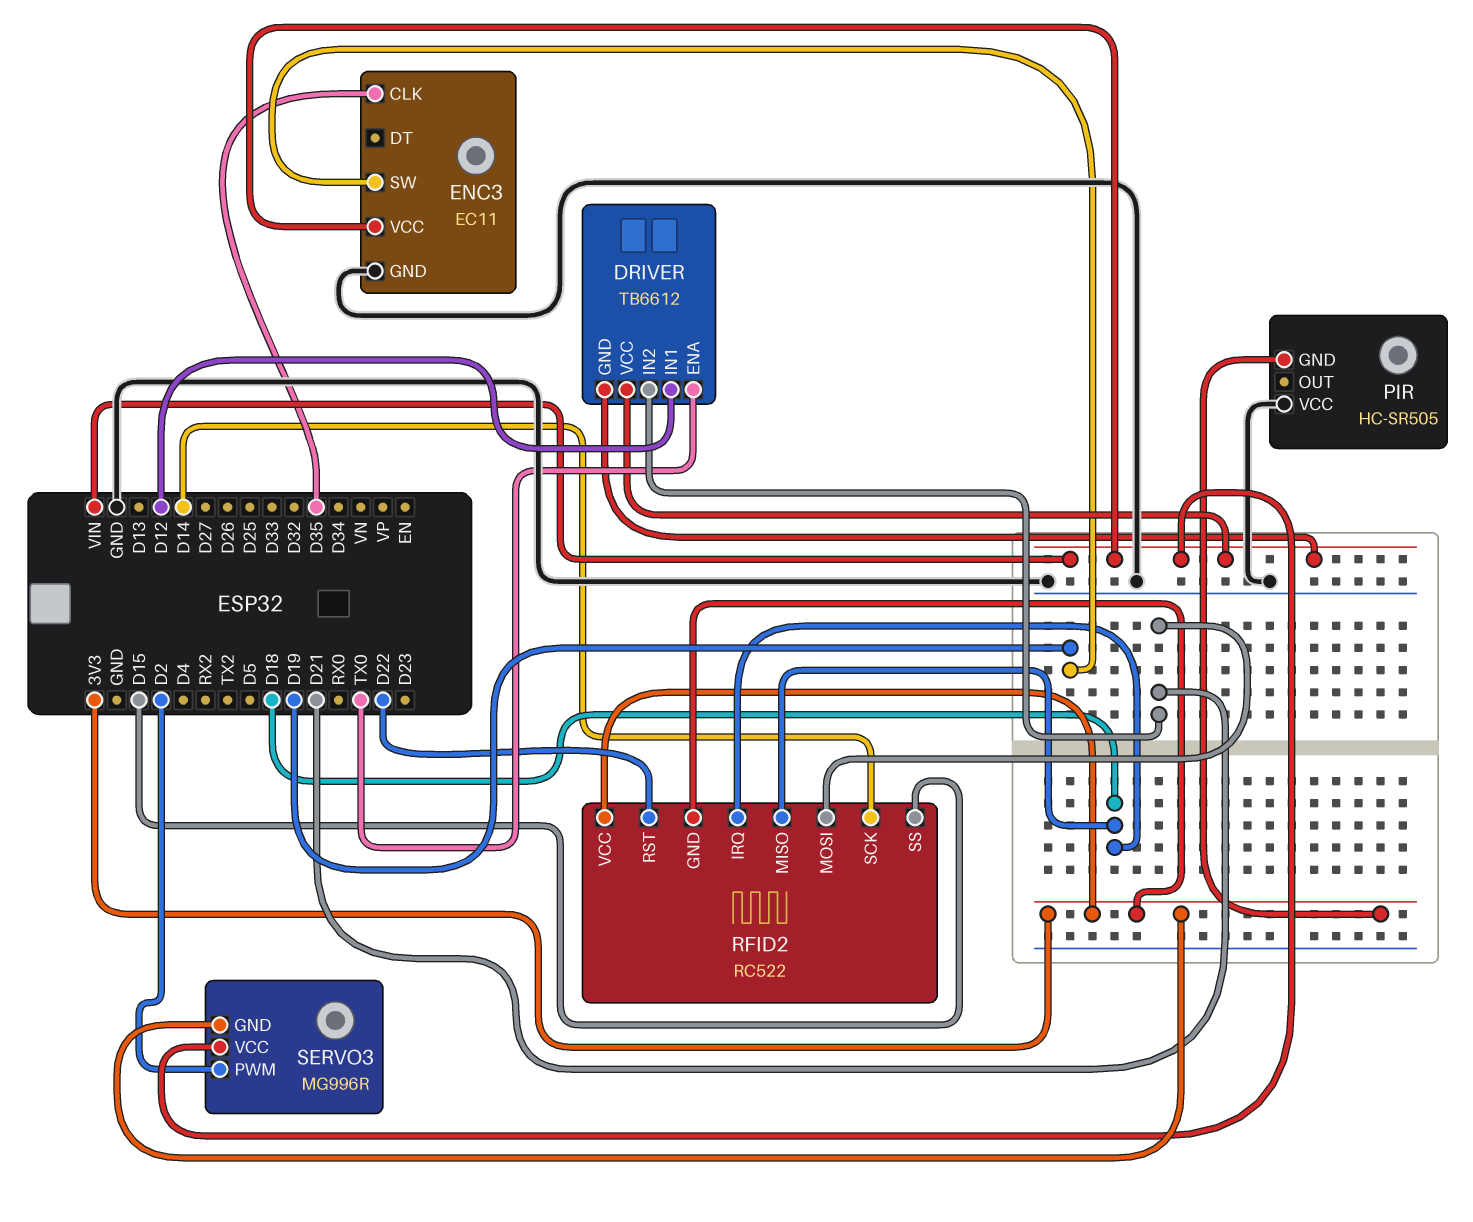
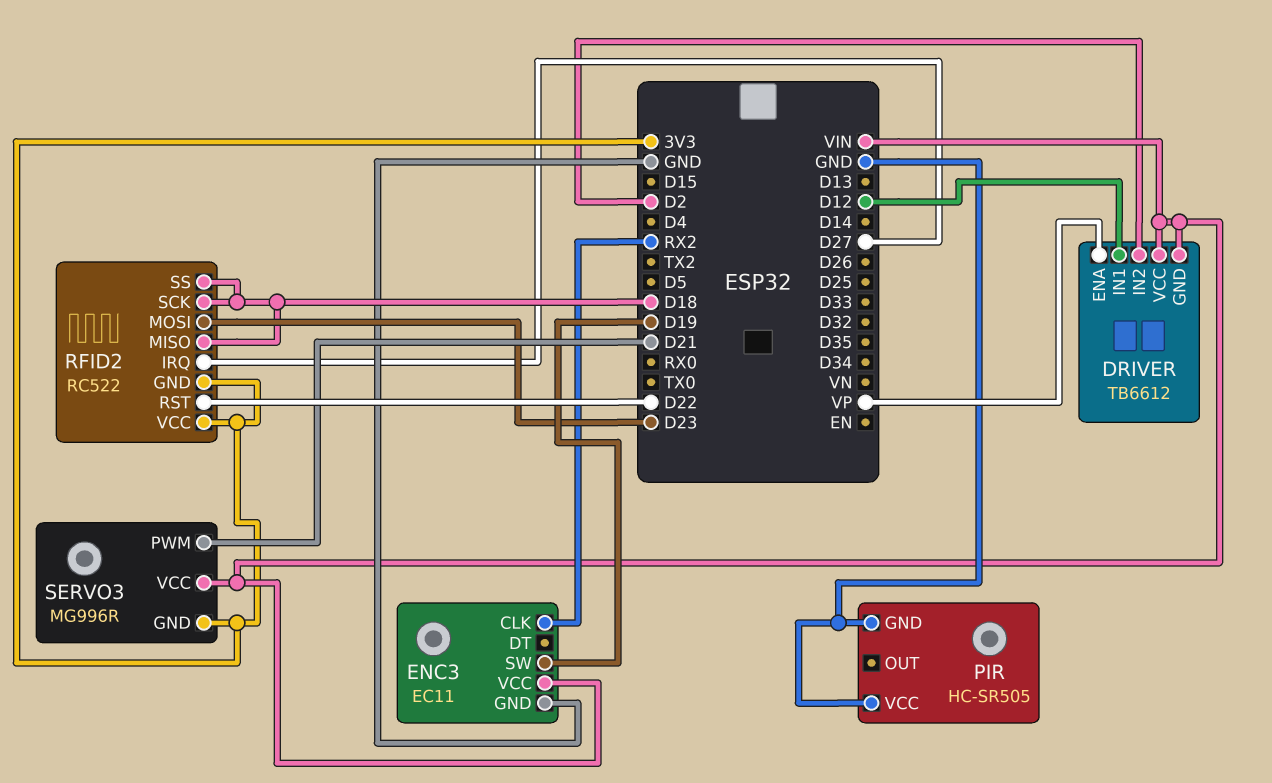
DRIVER pin ENA: TX0 -> VP
DRIVER pin IN2: D21 -> D2
ENC3 pin CLK: D35 -> RX2
PIR pin GND: 3V3 -> GND
RFID2 pin IRQ: D18 -> D27
RFID2 pin MOSI: D21 -> D23
RFID2 pin SCK: D14 -> D18
RFID2 pin SS: D15 -> D18
SERVO3 pin PWM: D2 -> D21

